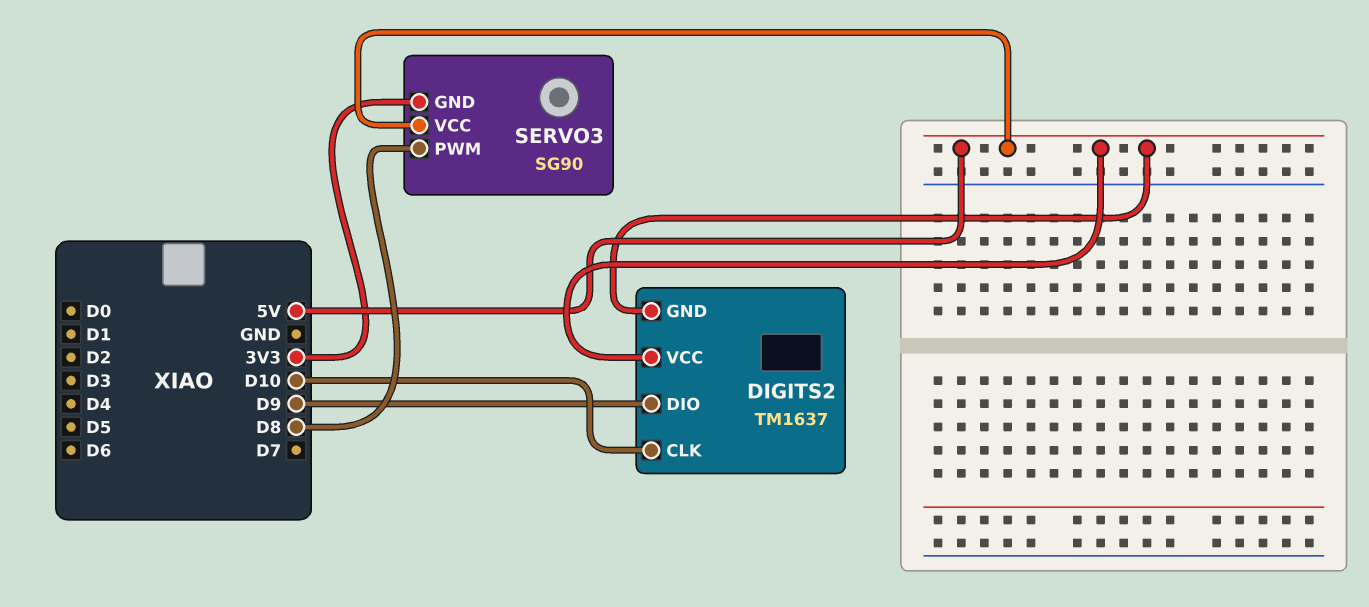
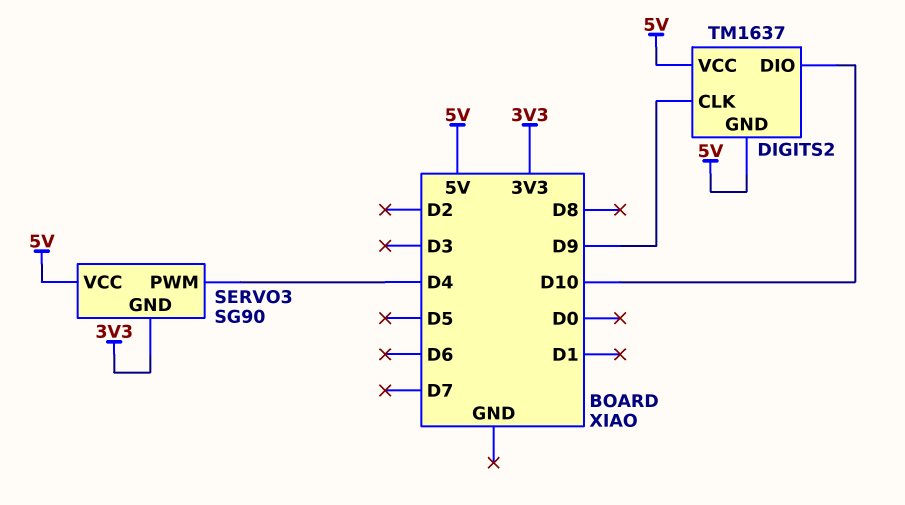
DIGITS2 pin CLK: D10 -> D9
DIGITS2 pin DIO: D9 -> D10
SERVO3 pin PWM: D8 -> D4

